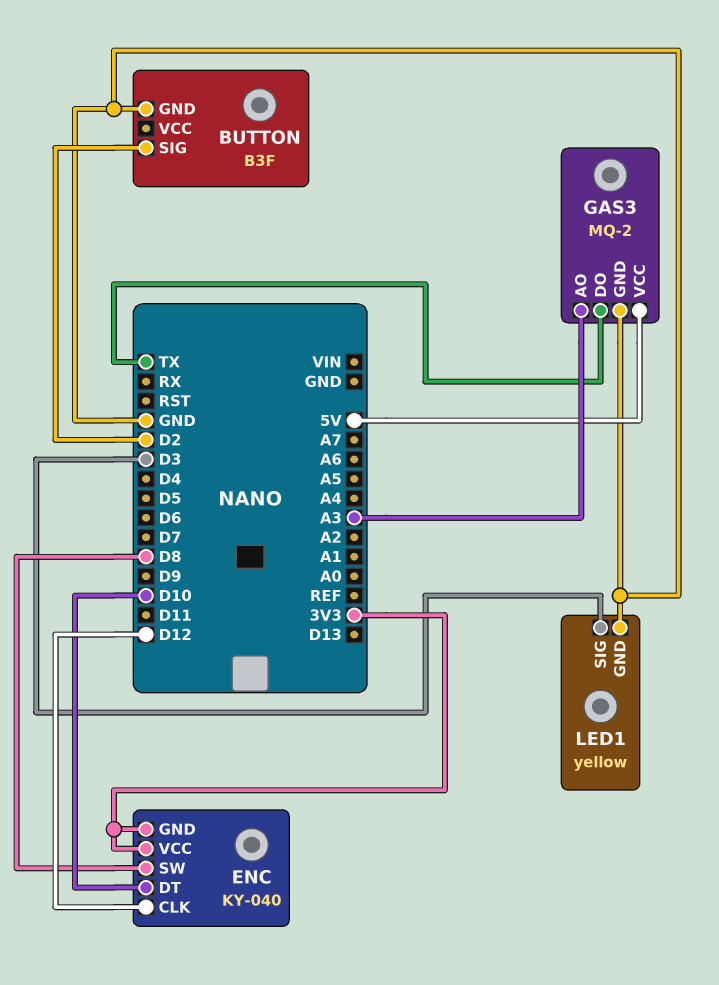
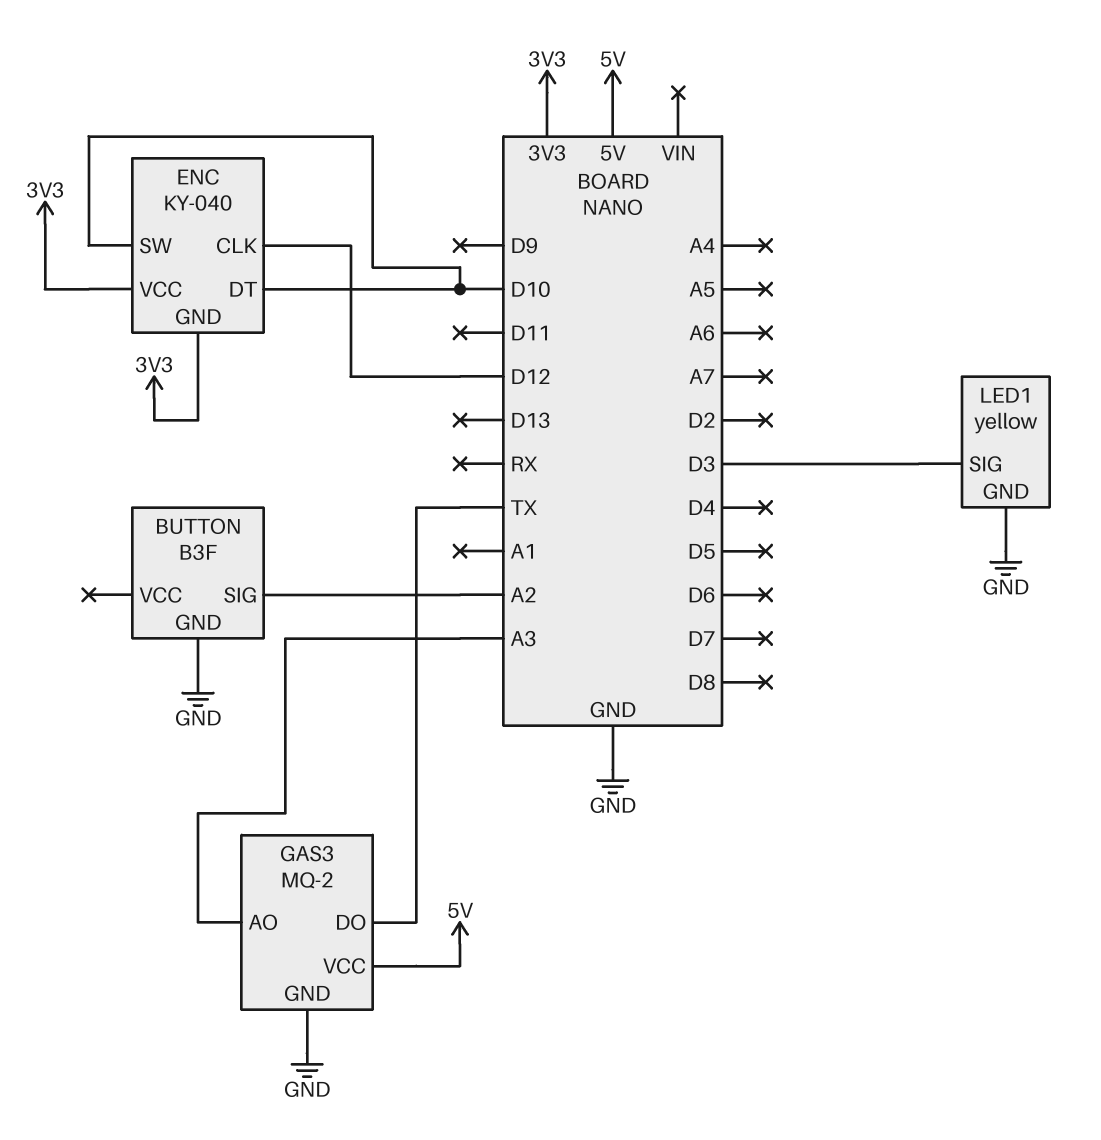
BUTTON pin SIG: D2 -> A2
ENC pin SW: D8 -> D10

